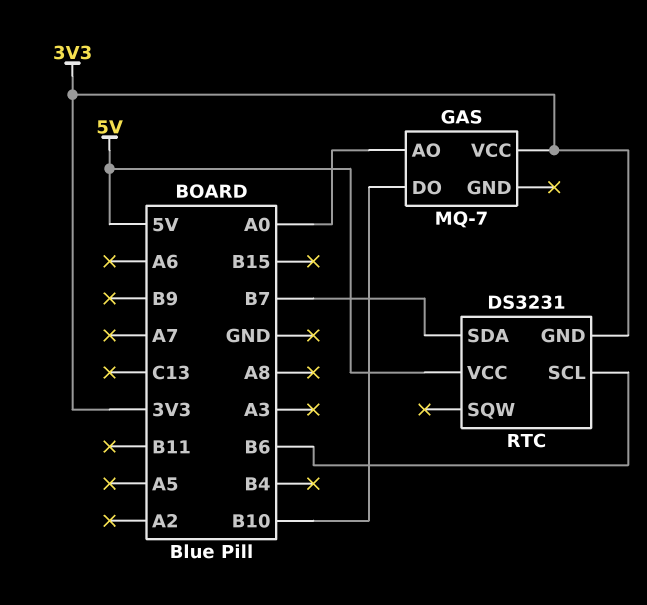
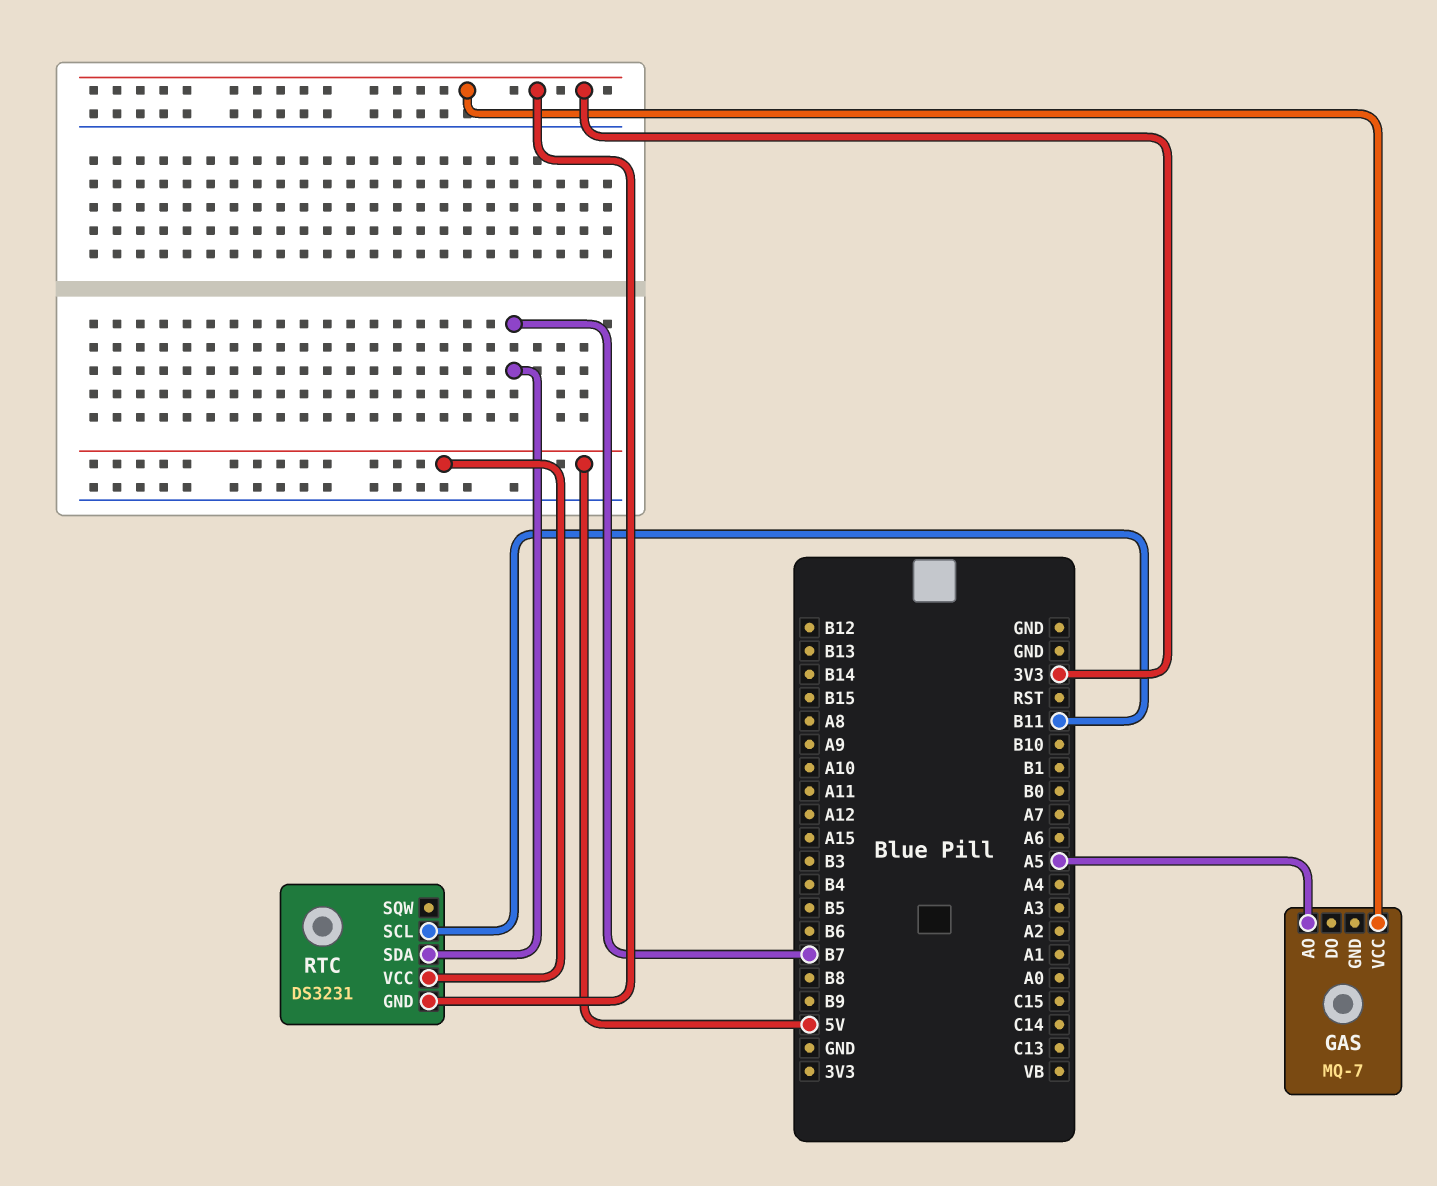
GAS pin AO: A0 -> A5
GAS pin DO: B10 -> none
RTC pin SCL: B6 -> B11

